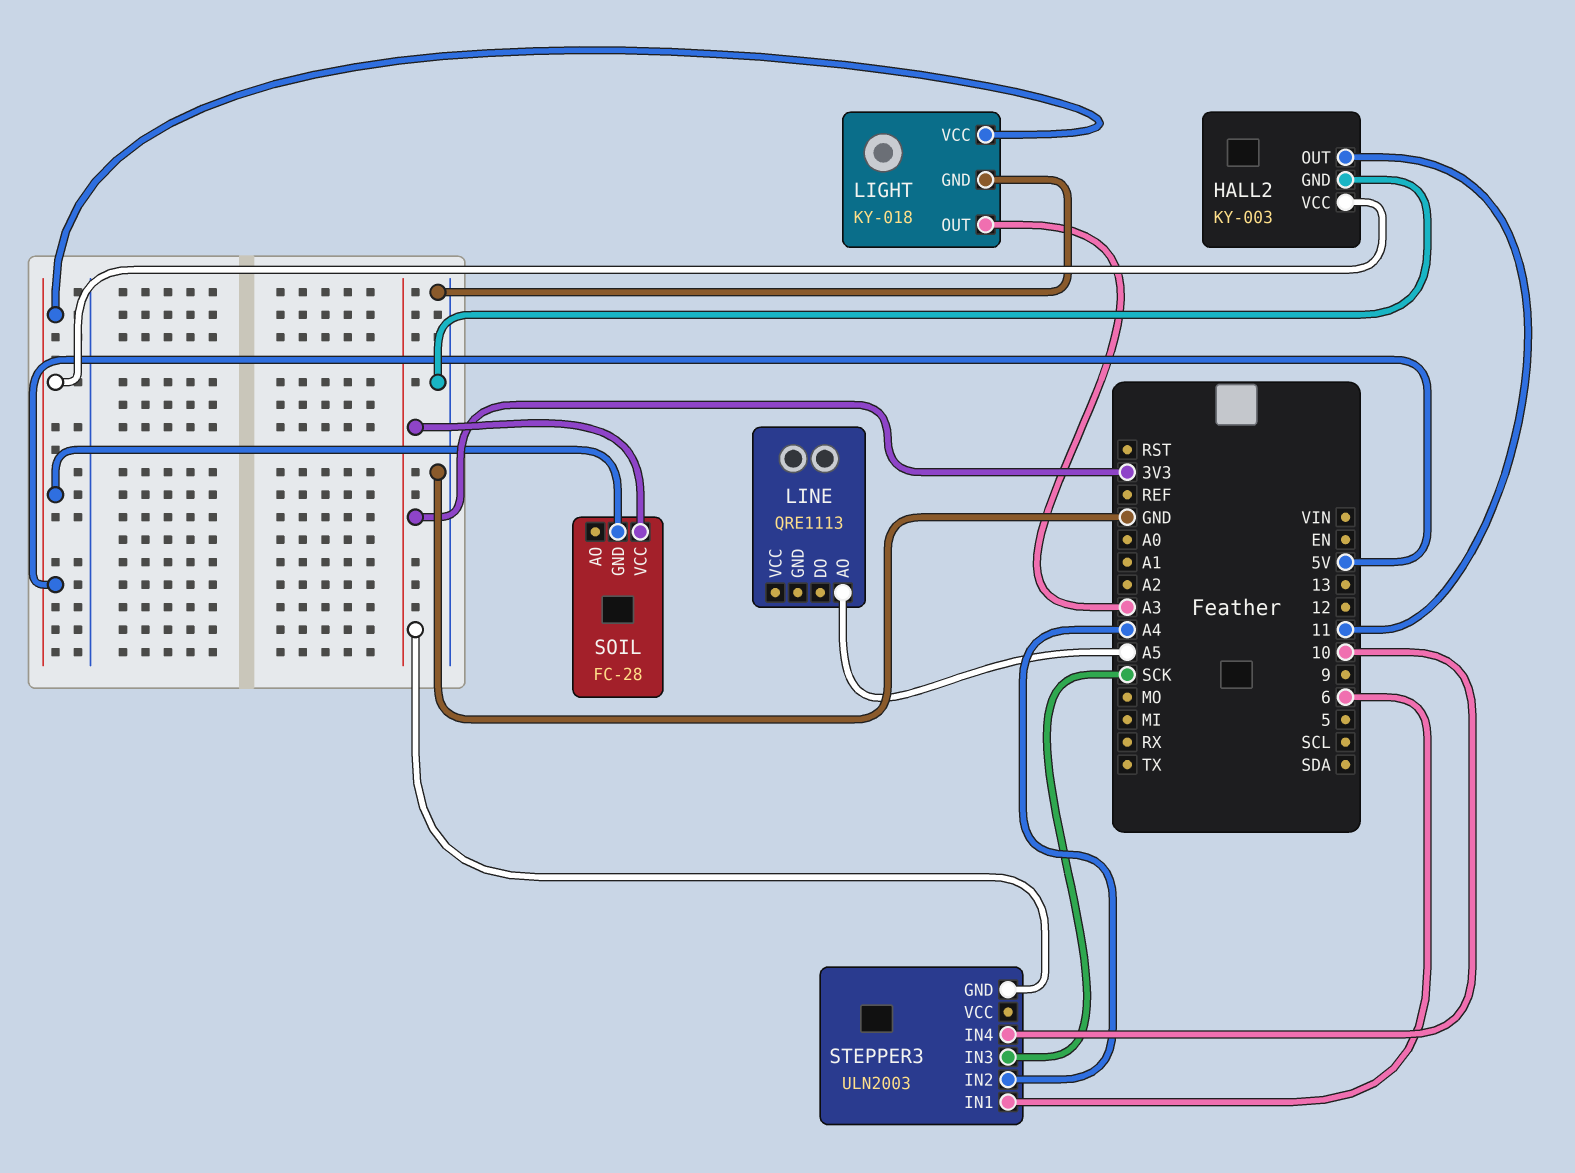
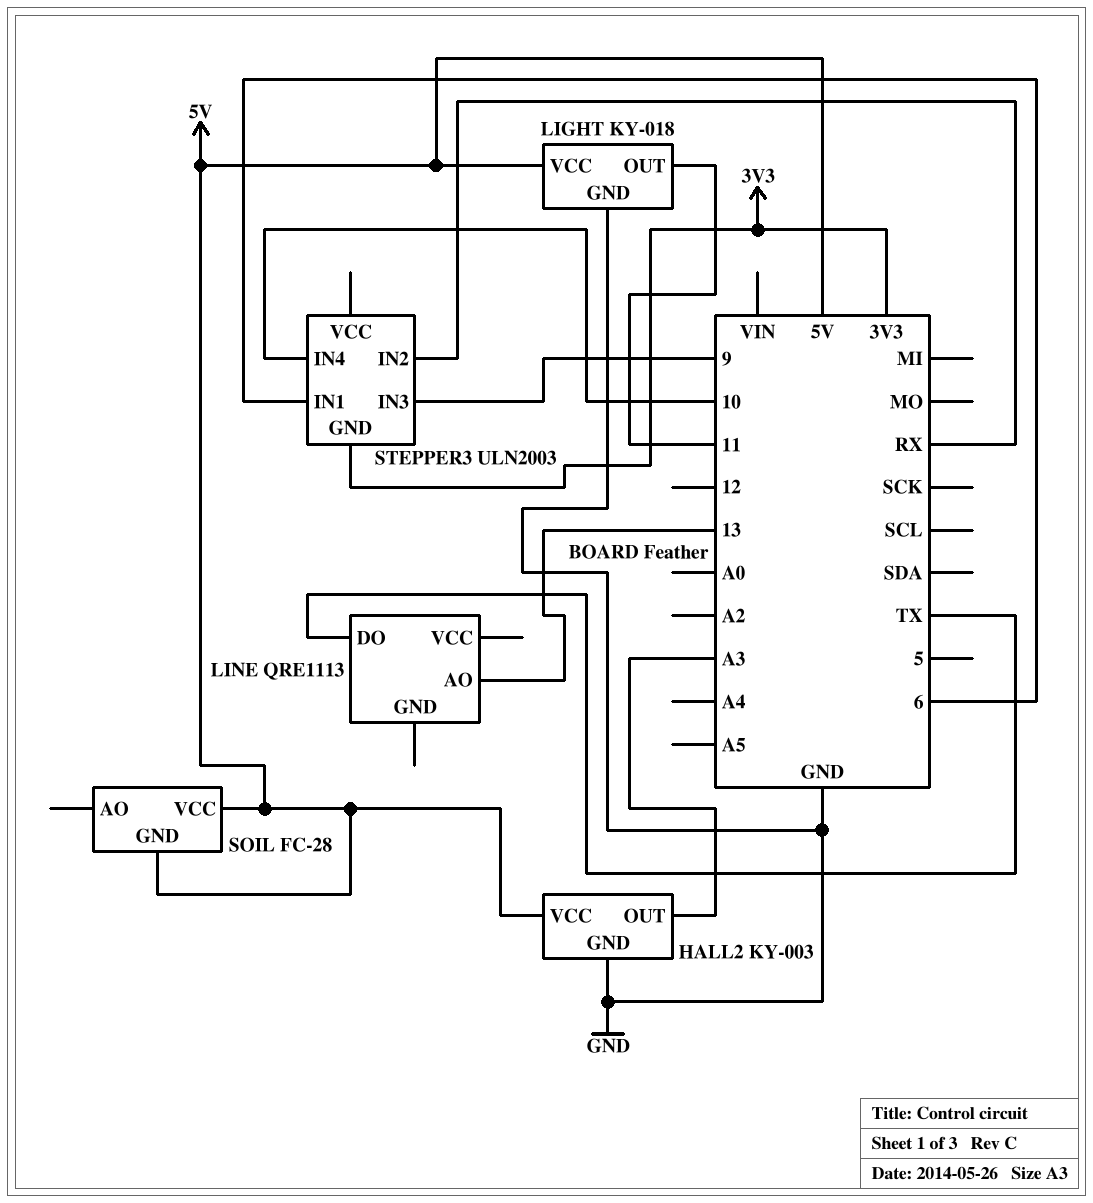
HALL2 pin OUT: 11 -> A3
LIGHT pin OUT: A3 -> 11
LINE pin AO: A5 -> 13
LINE pin DO: none -> TX
SOIL pin VCC: 3V3 -> 5V
STEPPER3 pin IN2: A4 -> RX
STEPPER3 pin IN3: SCK -> 9

